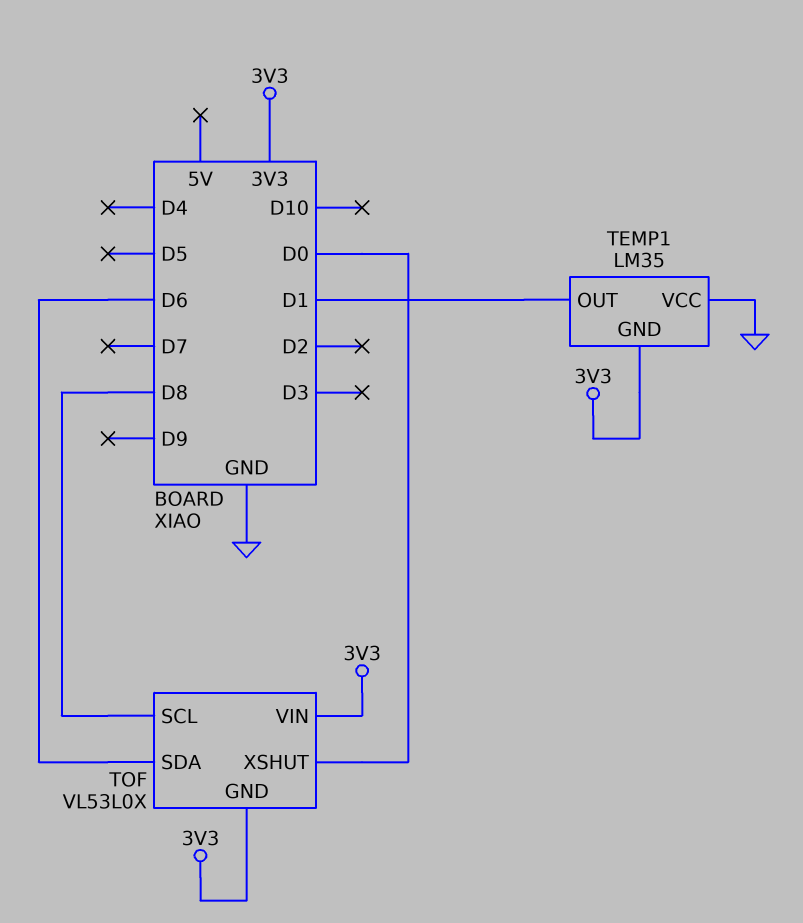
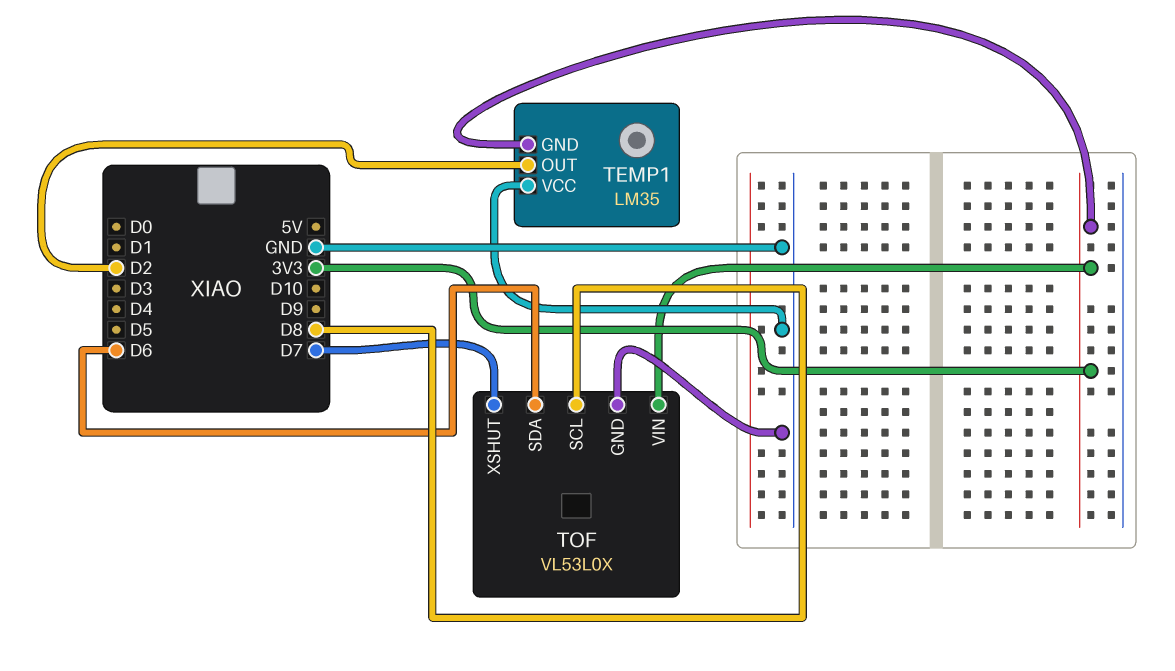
TEMP1 pin OUT: D1 -> D2
TOF pin GND: 3V3 -> GND
TOF pin XSHUT: D0 -> D7

